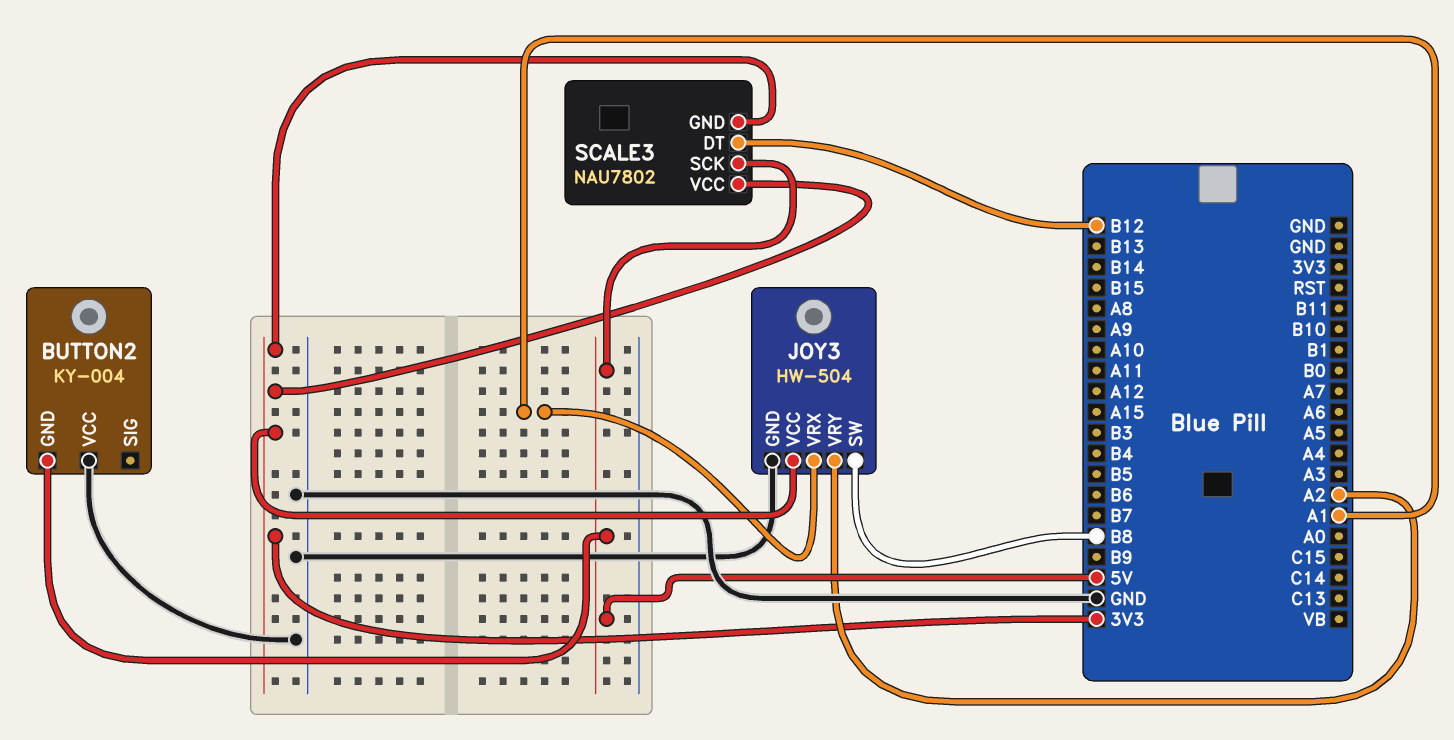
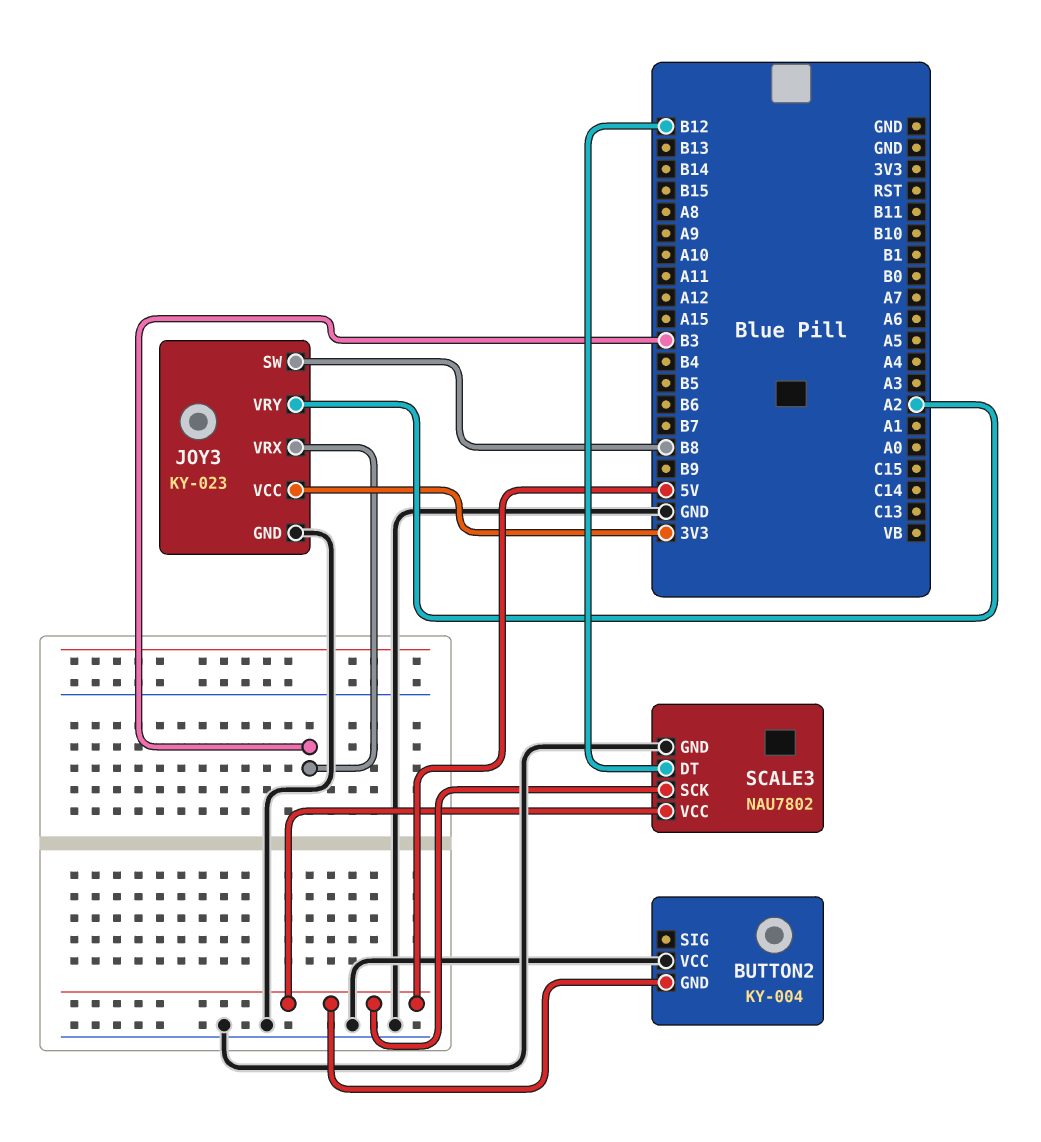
JOY3: HW-504 -> KY-023
JOY3 pin VRX: A1 -> B3
SCALE3 pin GND: 3V3 -> GND
SCALE3 pin VCC: 3V3 -> 5V

